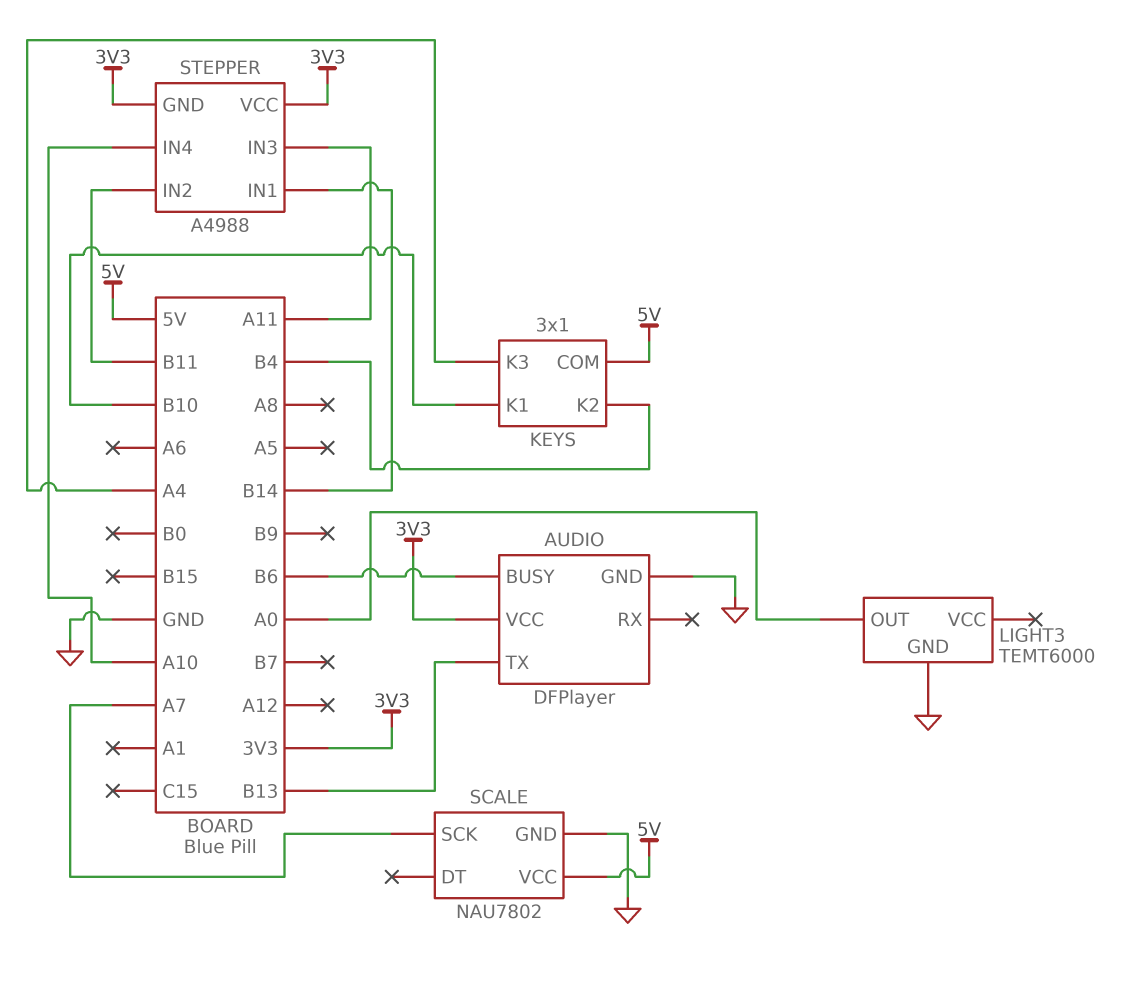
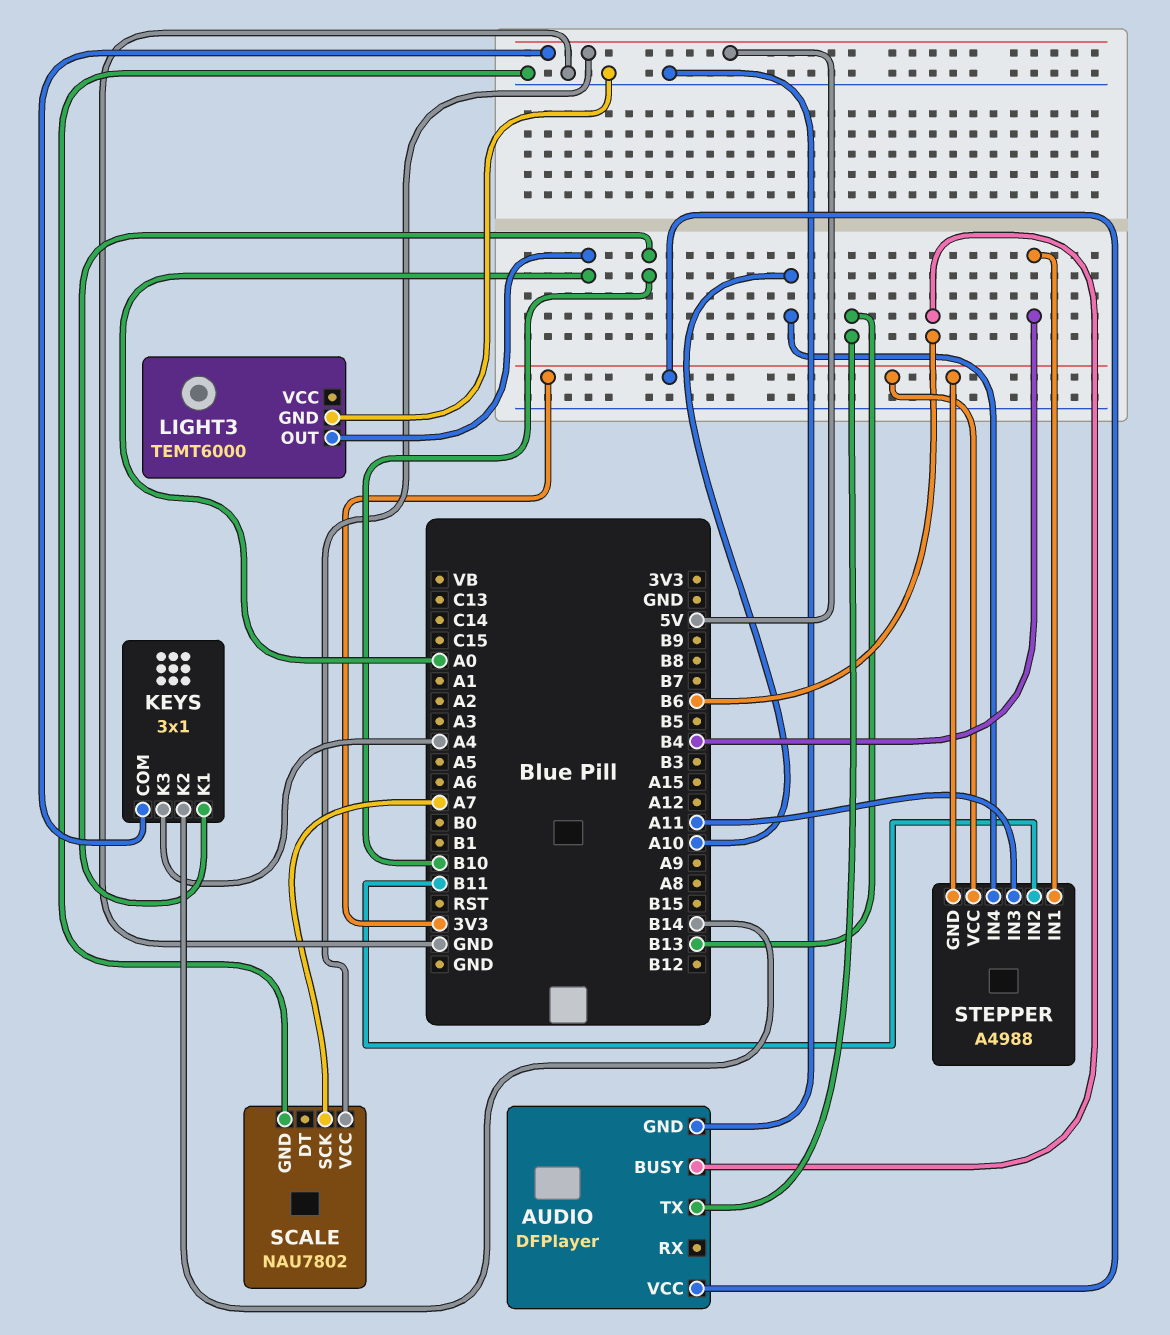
KEYS pin K2: B4 -> B14
STEPPER pin IN1: B14 -> B4

